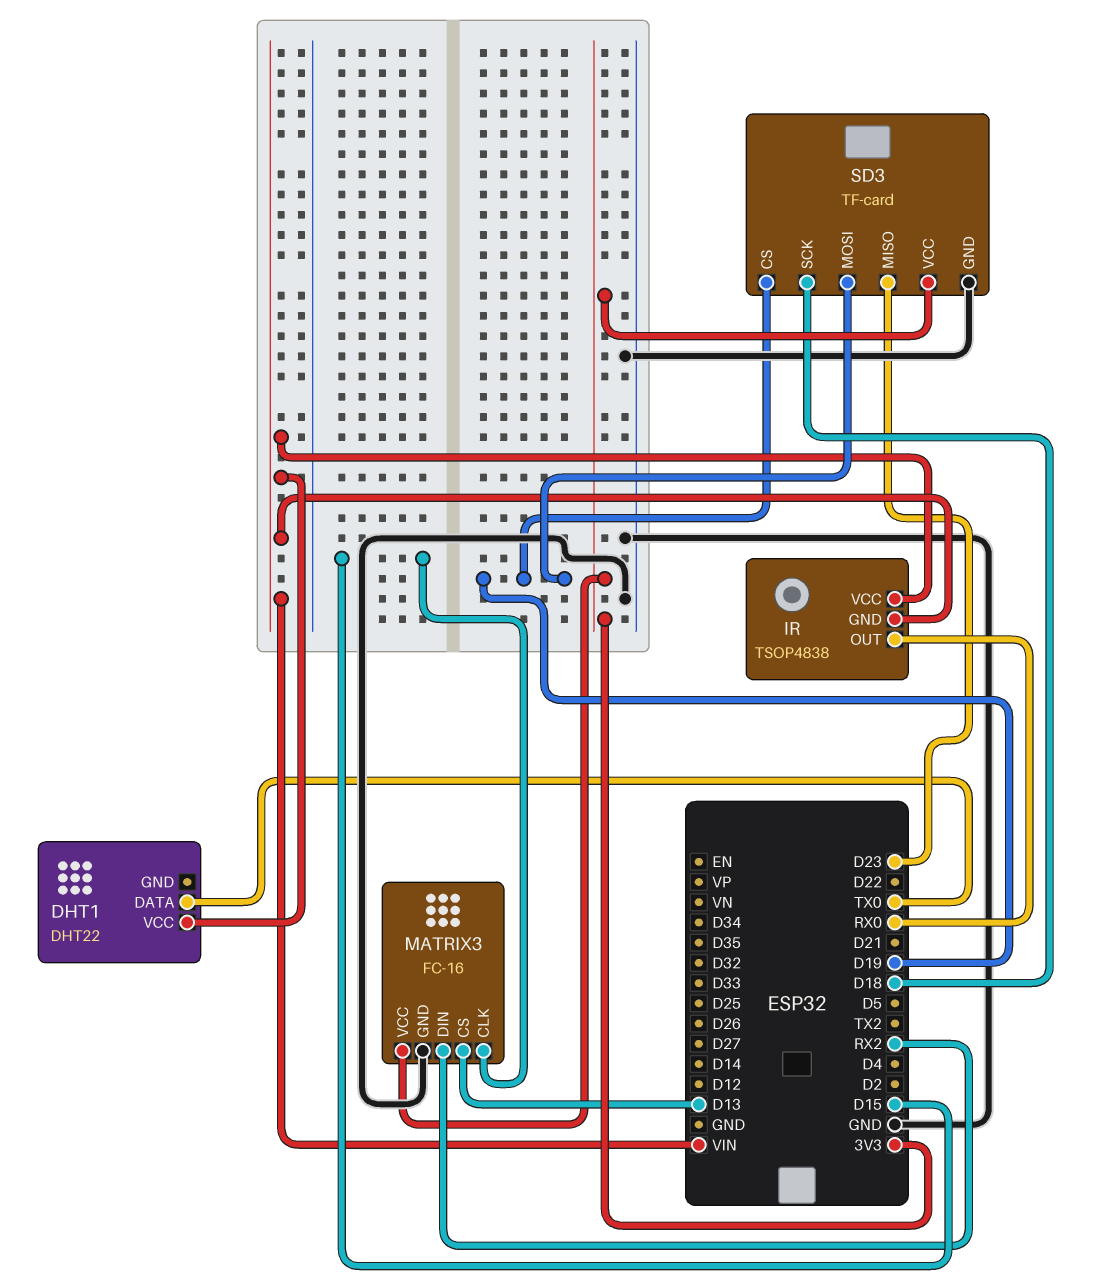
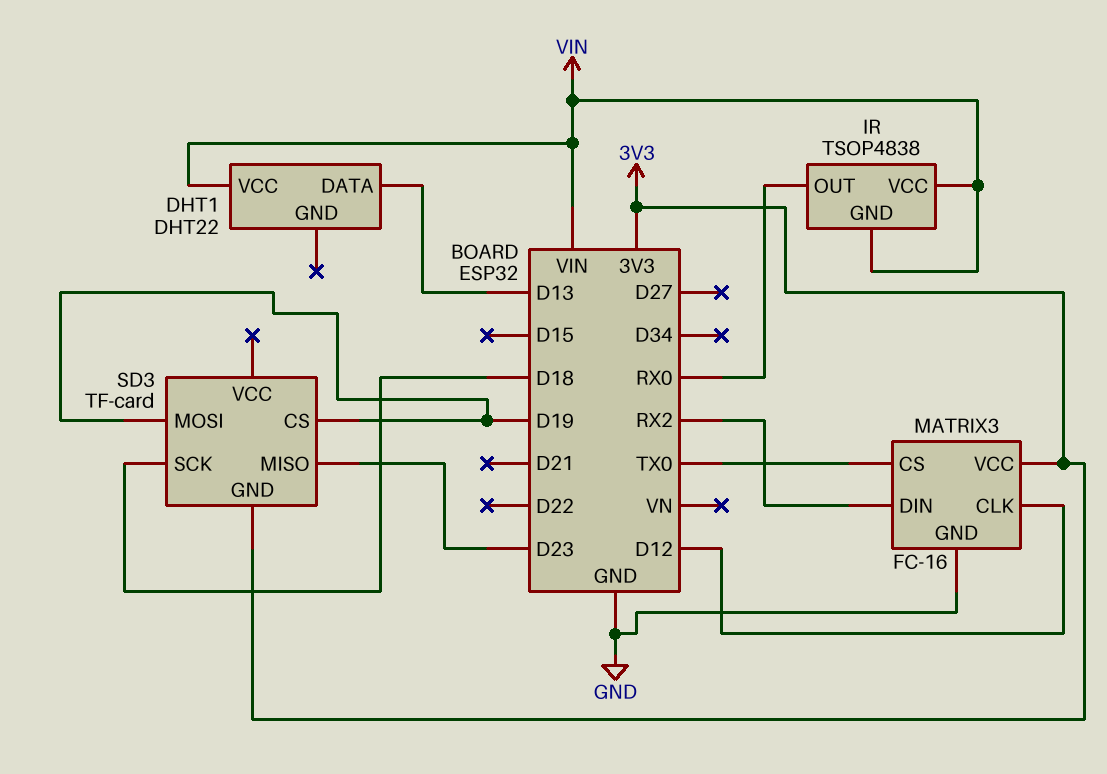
DHT1 pin DATA: TX0 -> D13
MATRIX3 pin CLK: D15 -> D12
MATRIX3 pin CS: D13 -> TX0
SD3 pin GND: GND -> 3V3
SD3 pin VCC: 3V3 -> none

